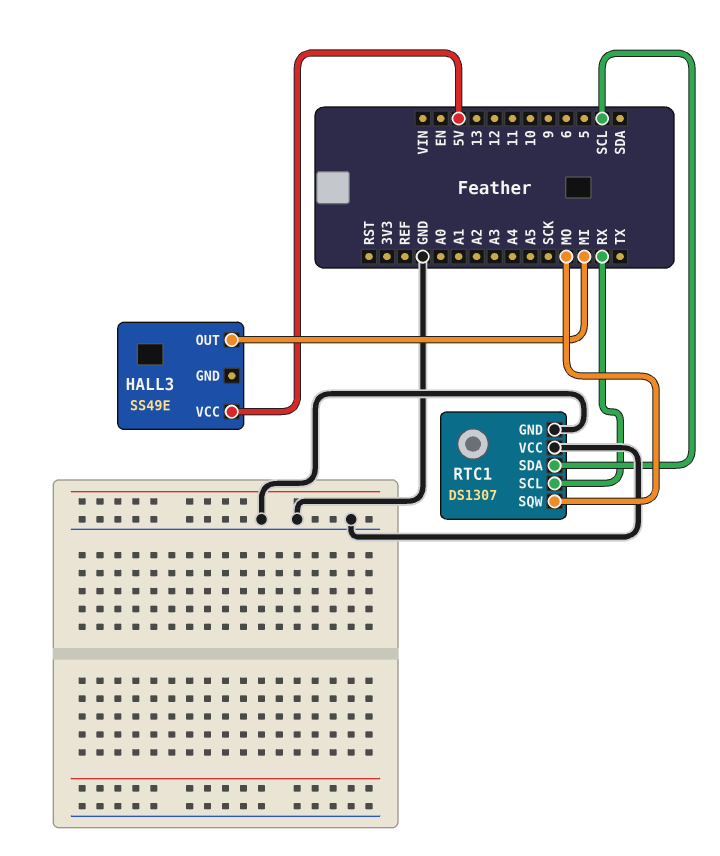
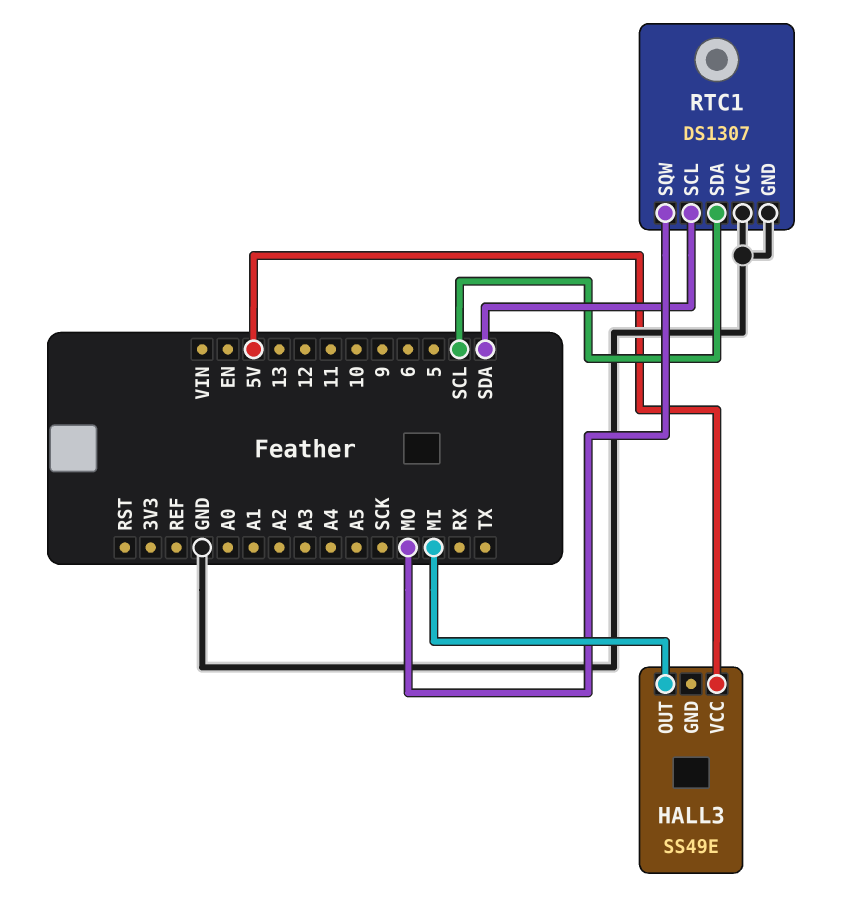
RTC1 pin SCL: RX -> SDA

